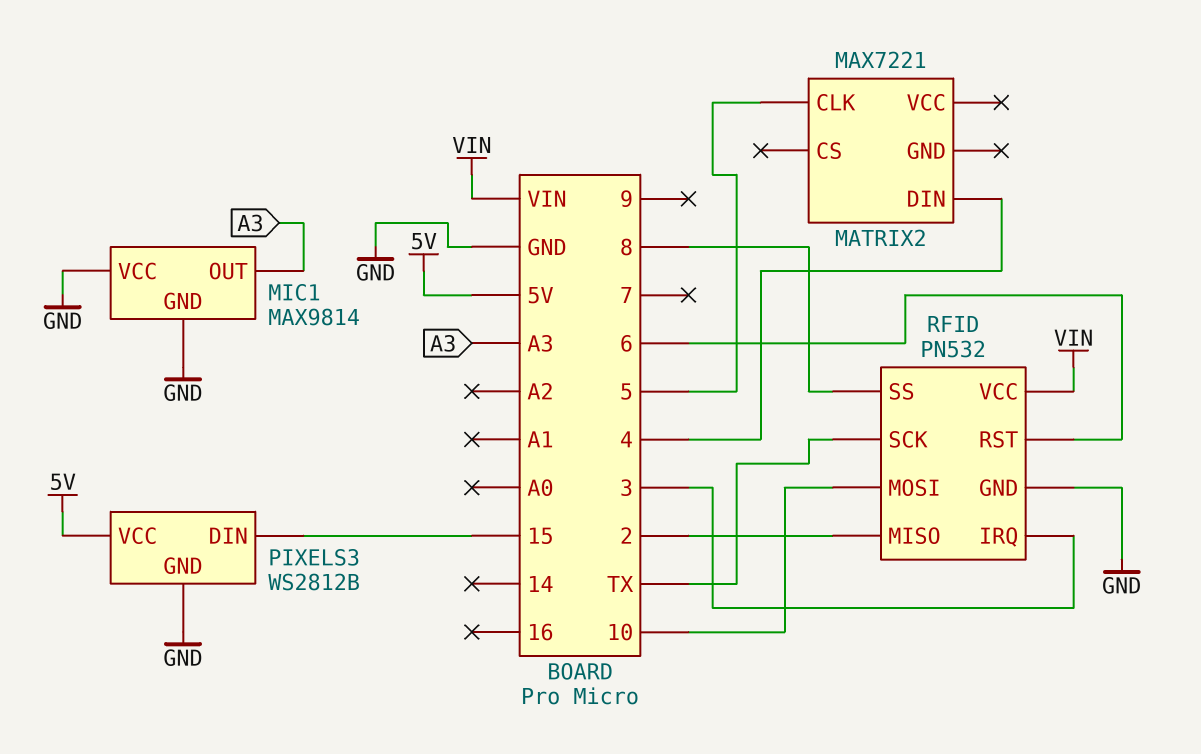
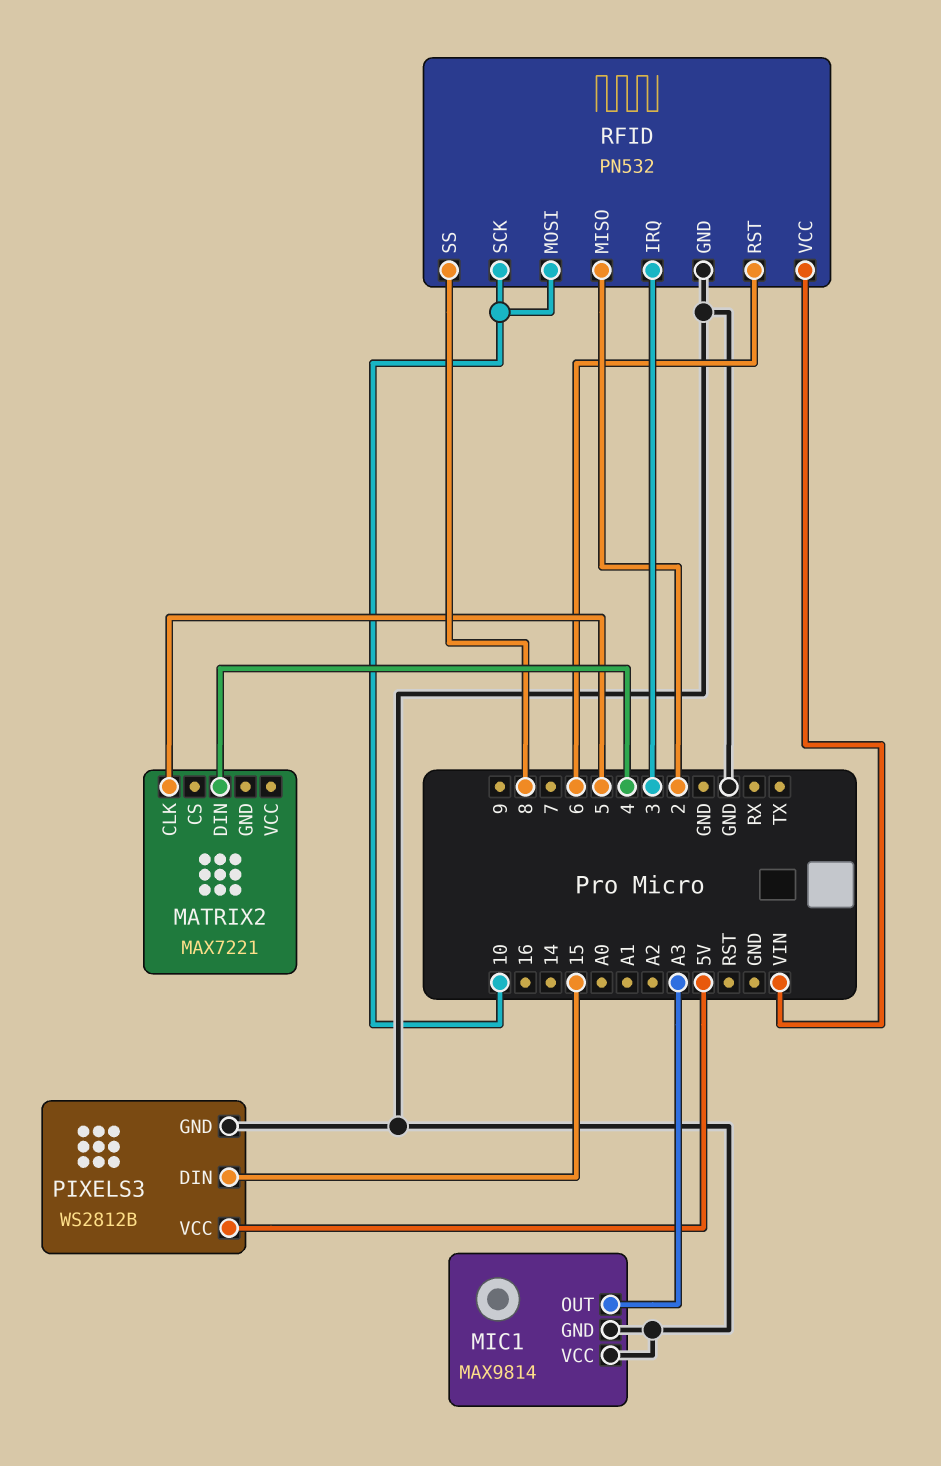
RFID pin SCK: TX -> 10

